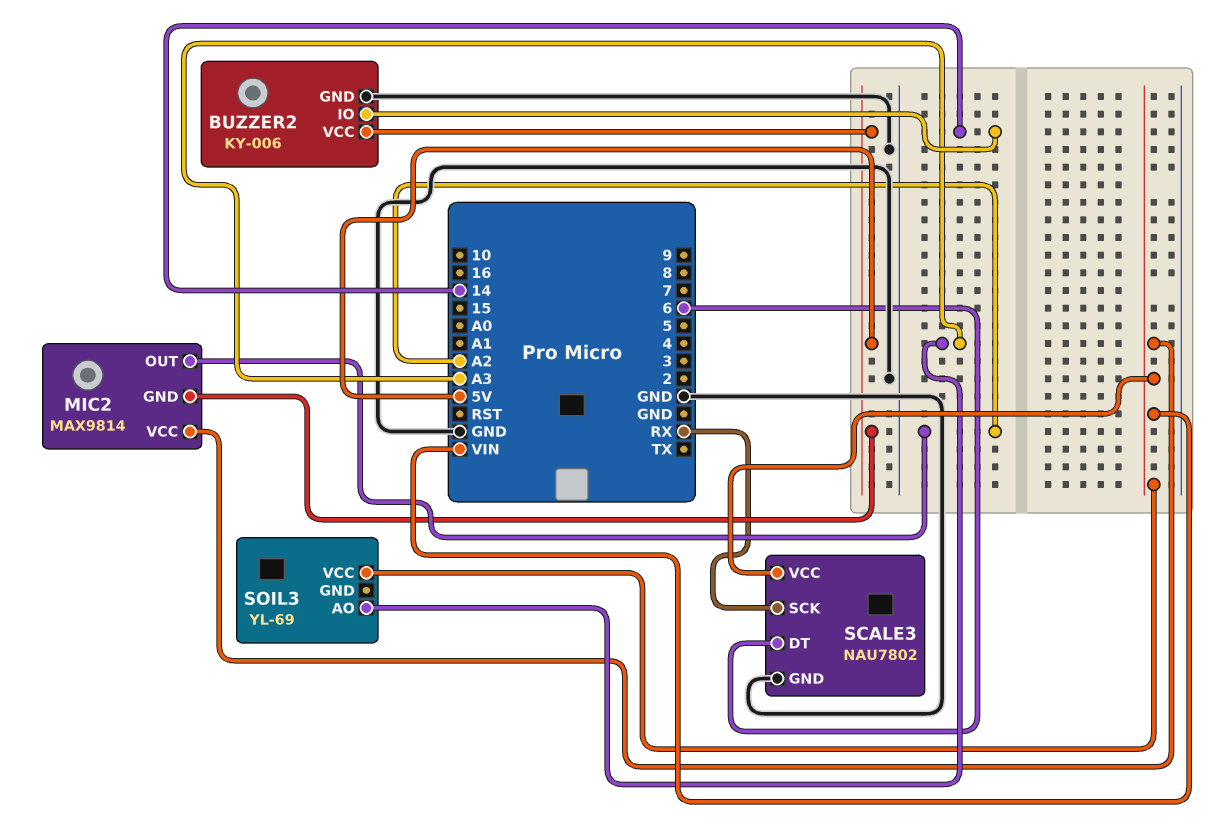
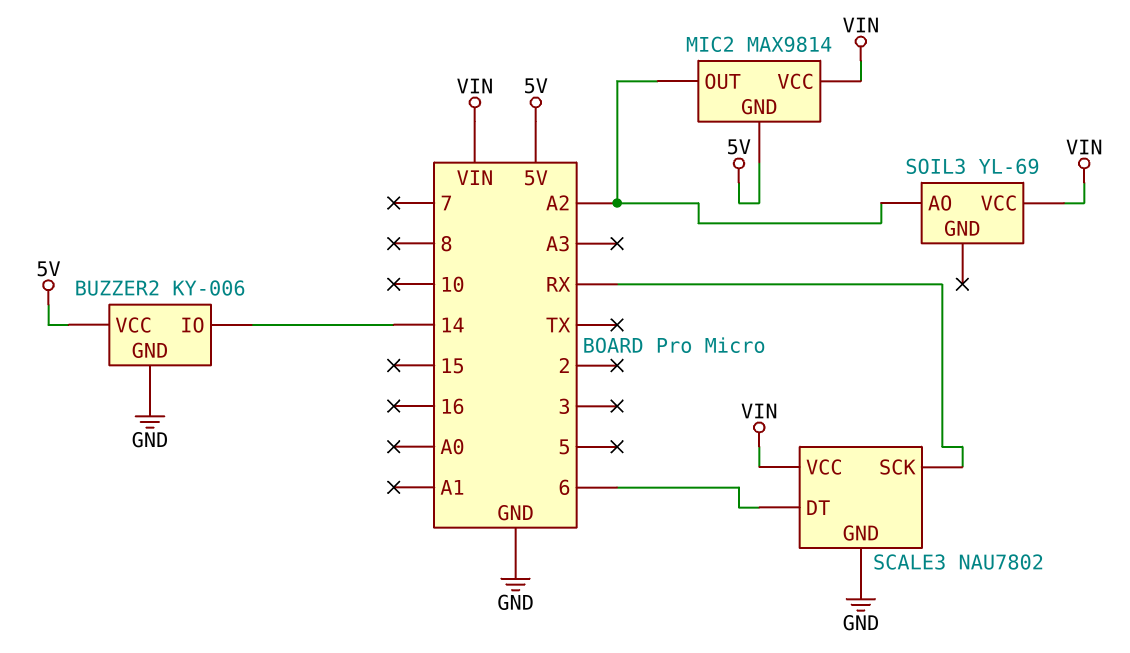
SOIL3 pin AO: A3 -> A2

